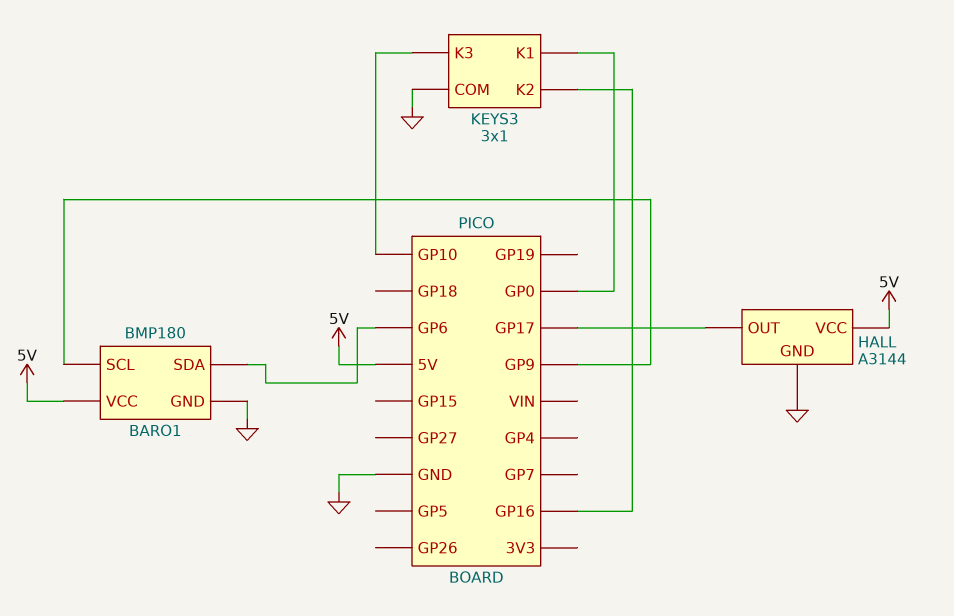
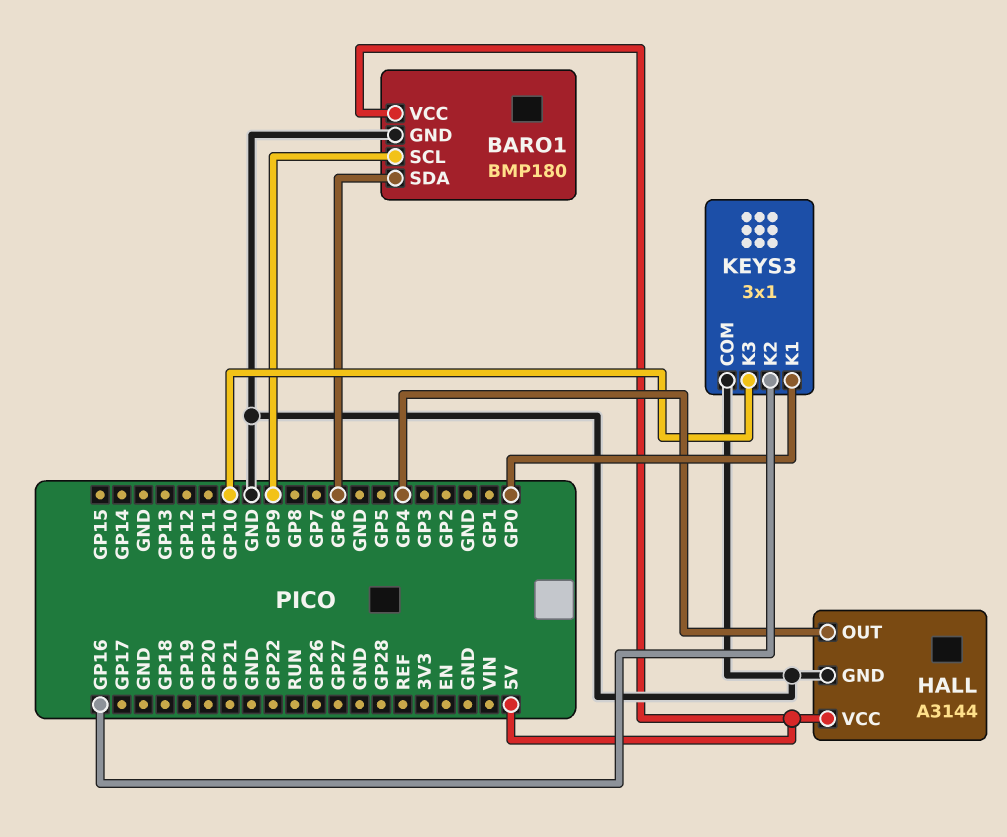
HALL pin OUT: GP17 -> GP4

